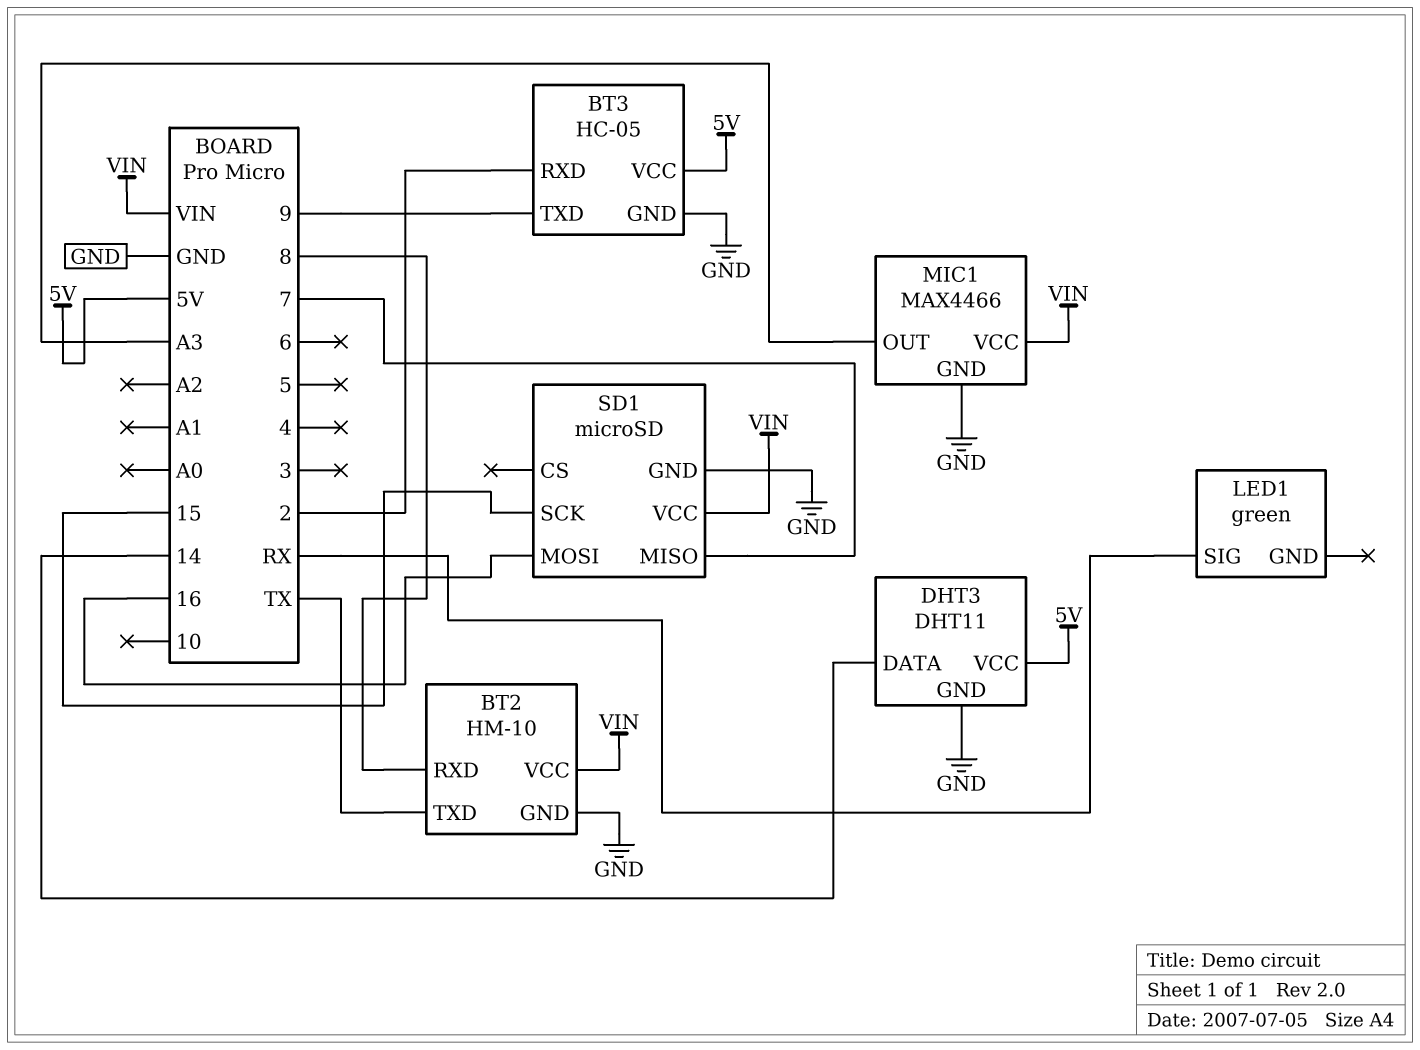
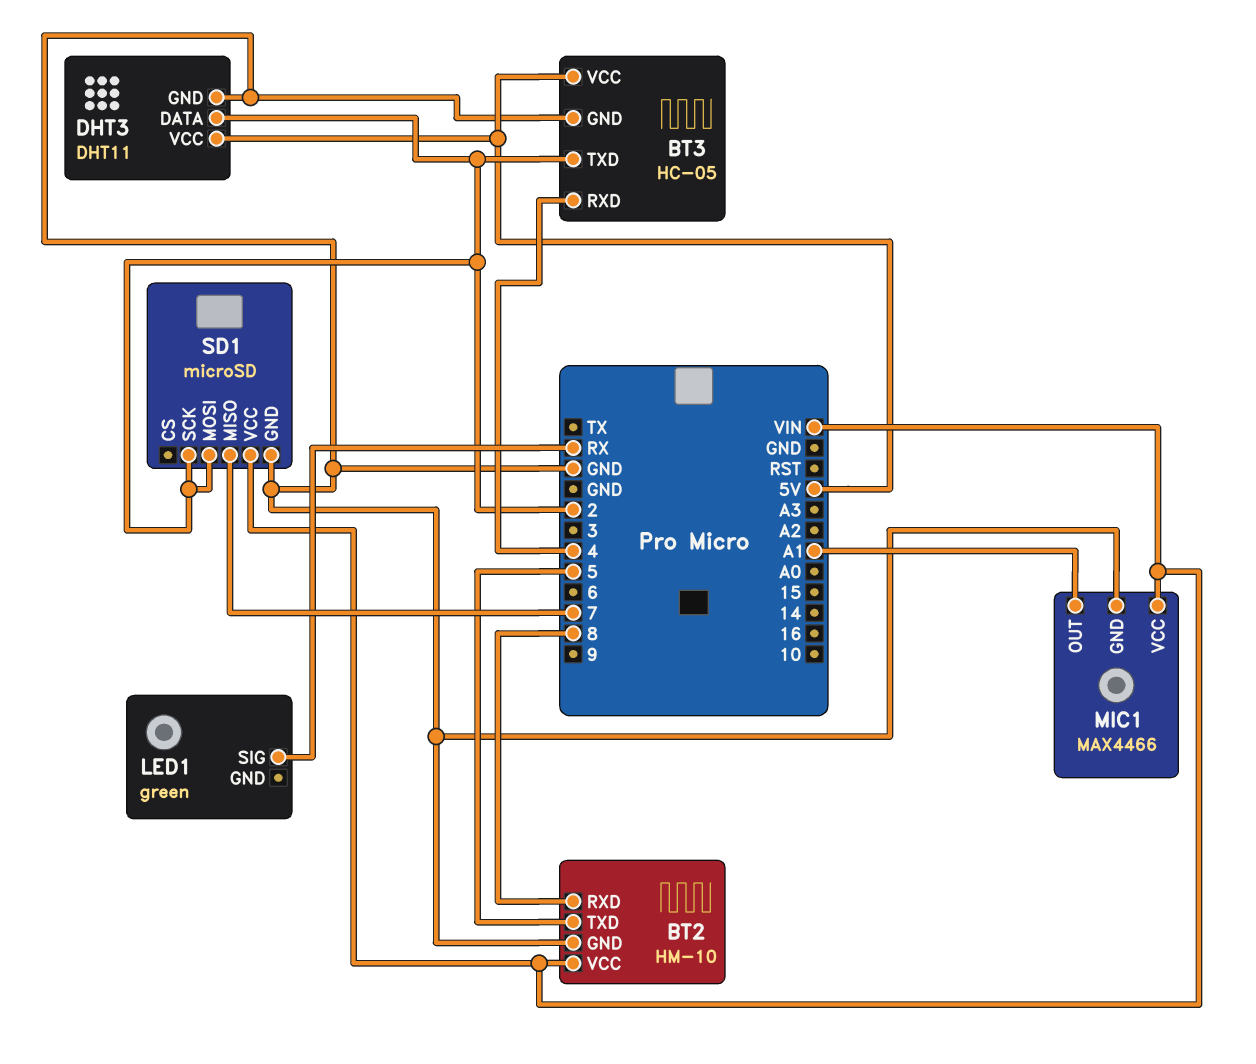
BT2 pin TXD: TX -> 5
BT3 pin RXD: 2 -> 4
BT3 pin TXD: 9 -> 2
DHT3 pin DATA: 14 -> 2
MIC1 pin OUT: A3 -> A1
SD1 pin MOSI: 16 -> 2
SD1 pin SCK: 15 -> 2

